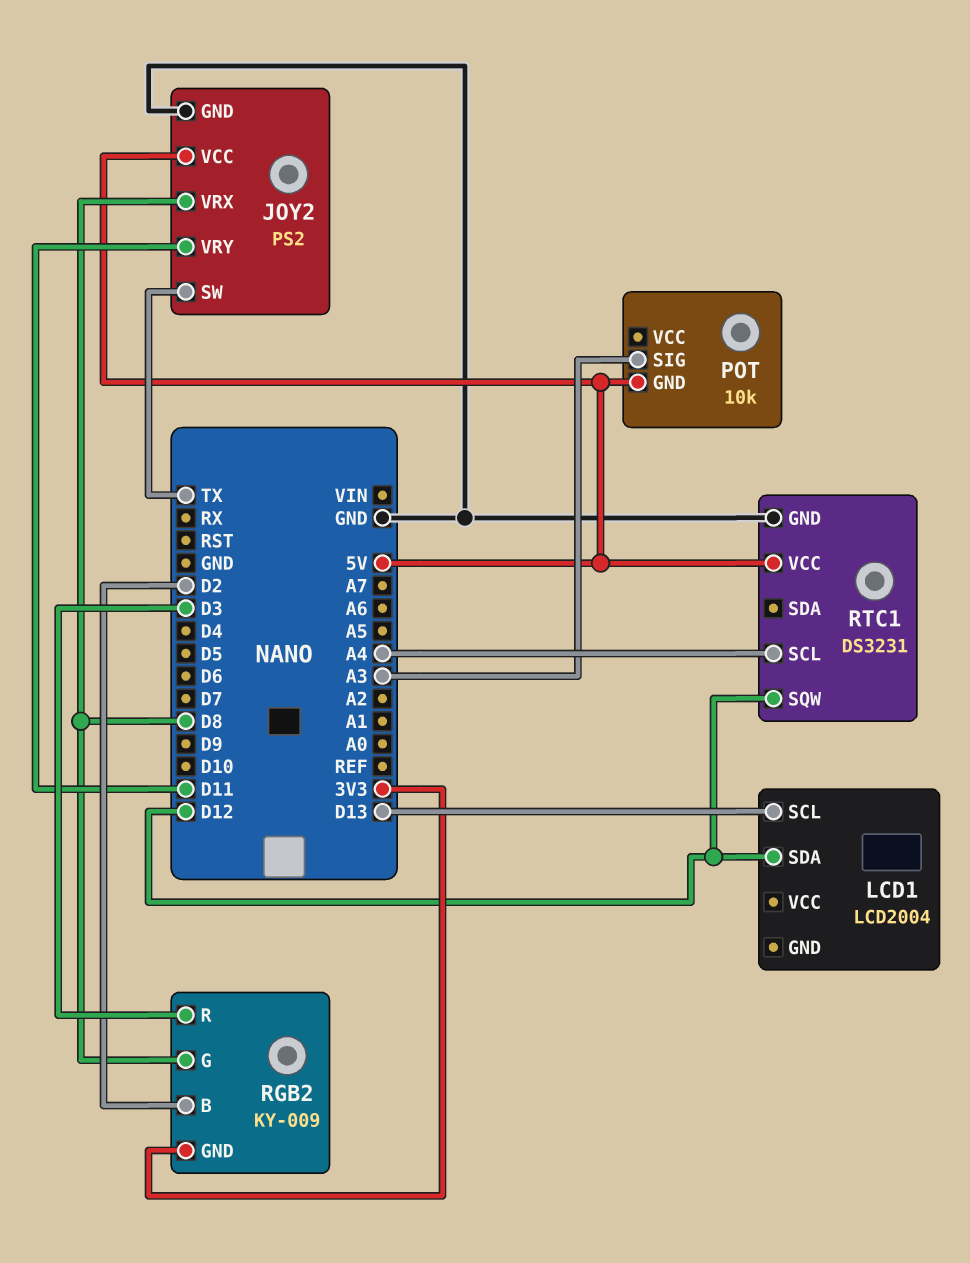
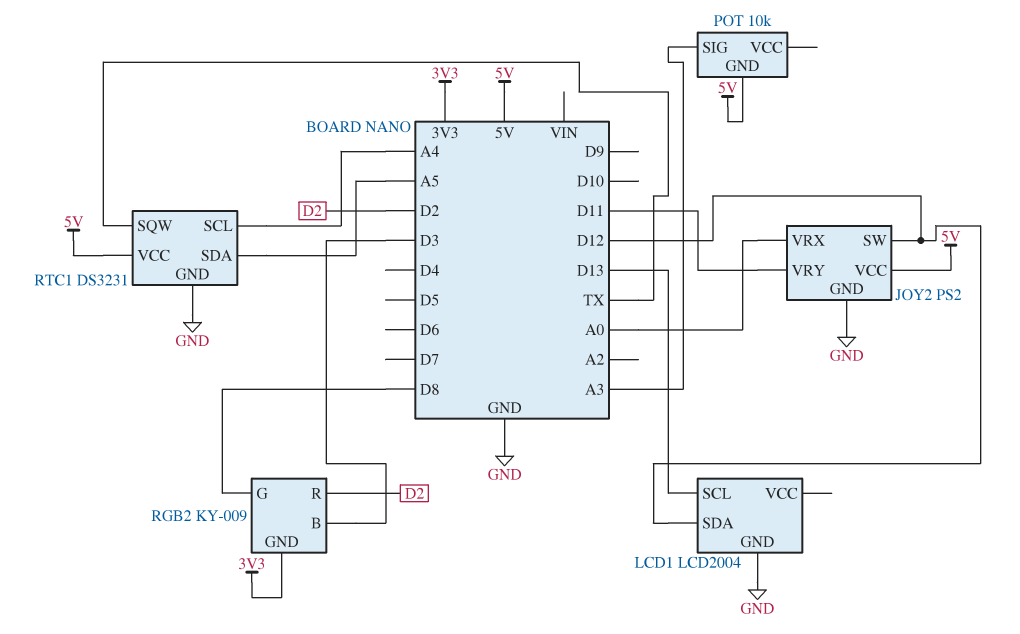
JOY2 pin SW: TX -> D12
JOY2 pin VRX: D8 -> A0
LCD1 pin GND: none -> GND
RGB2 pin B: D2 -> D3
RGB2 pin R: D3 -> D2
RTC1 pin SDA: none -> A5
RTC1 pin SQW: D12 -> TX

